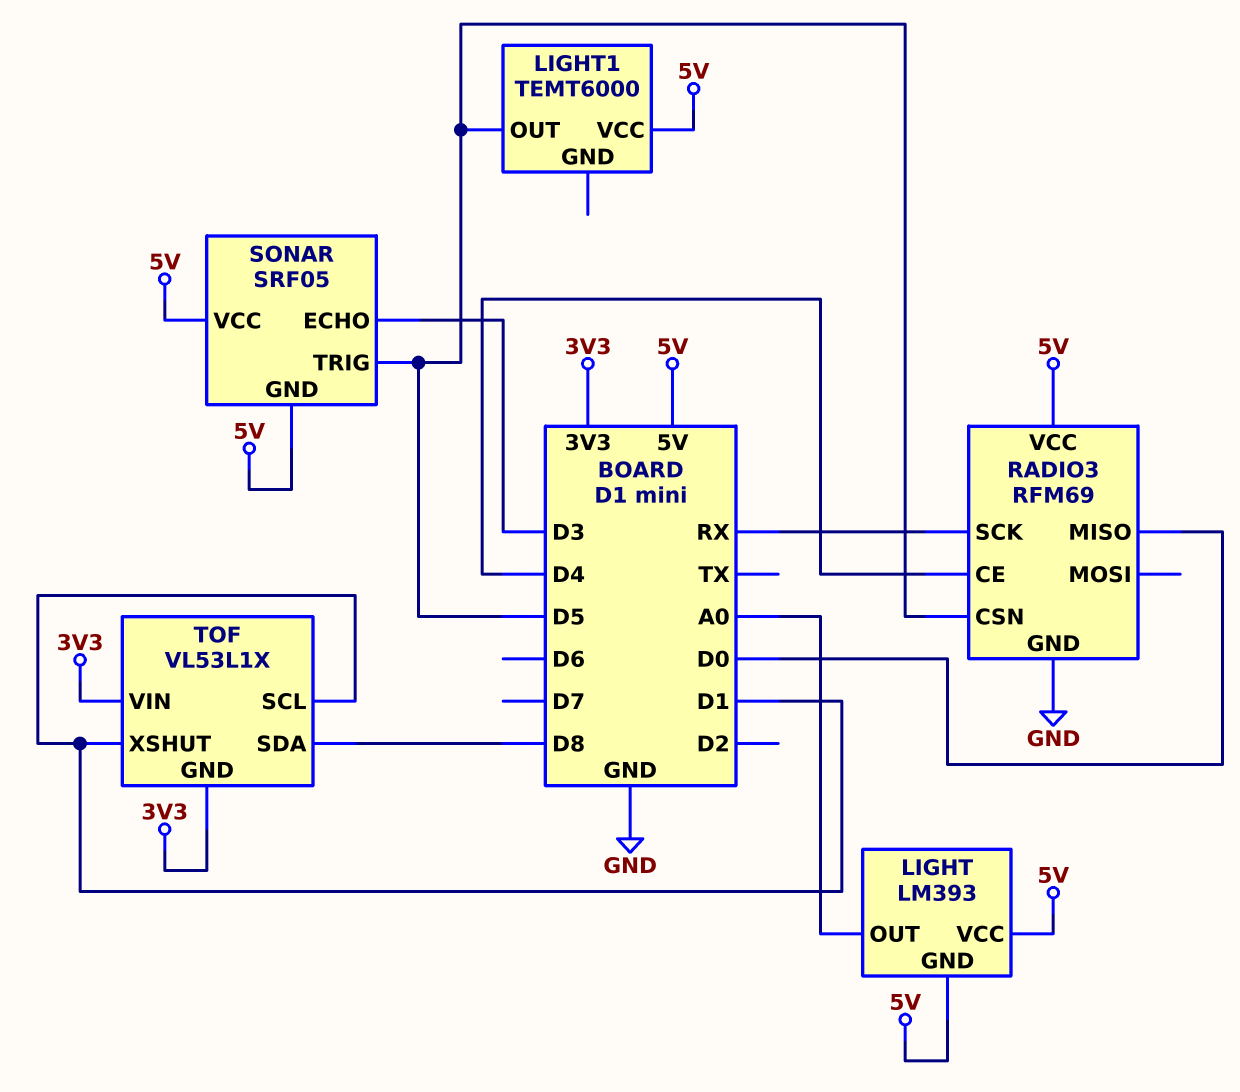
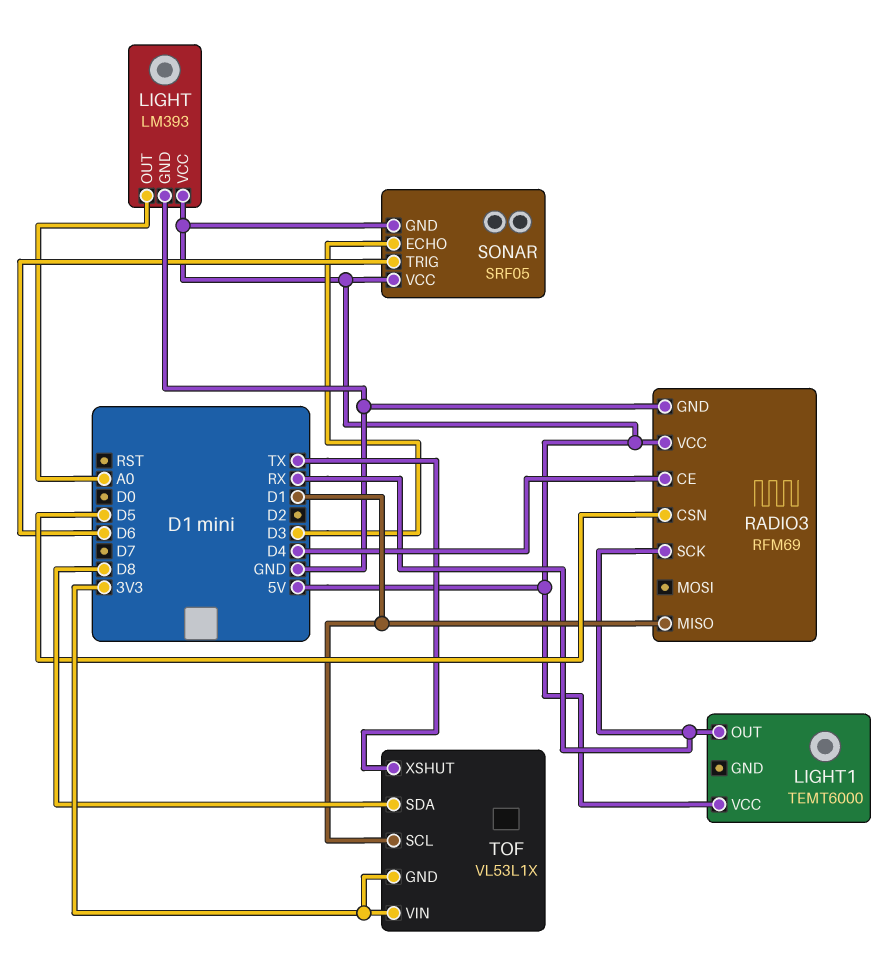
LIGHT pin GND: 5V -> GND
LIGHT1 pin OUT: D5 -> RX
RADIO3 pin MISO: D0 -> D1
SONAR pin TRIG: D5 -> D6
TOF pin XSHUT: D1 -> TX

